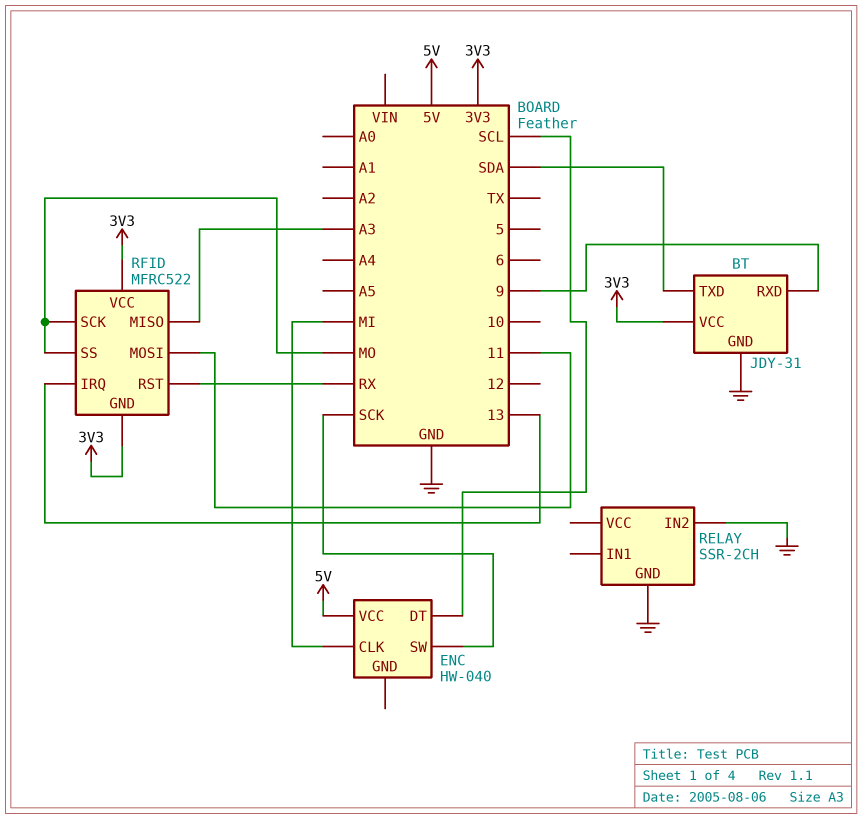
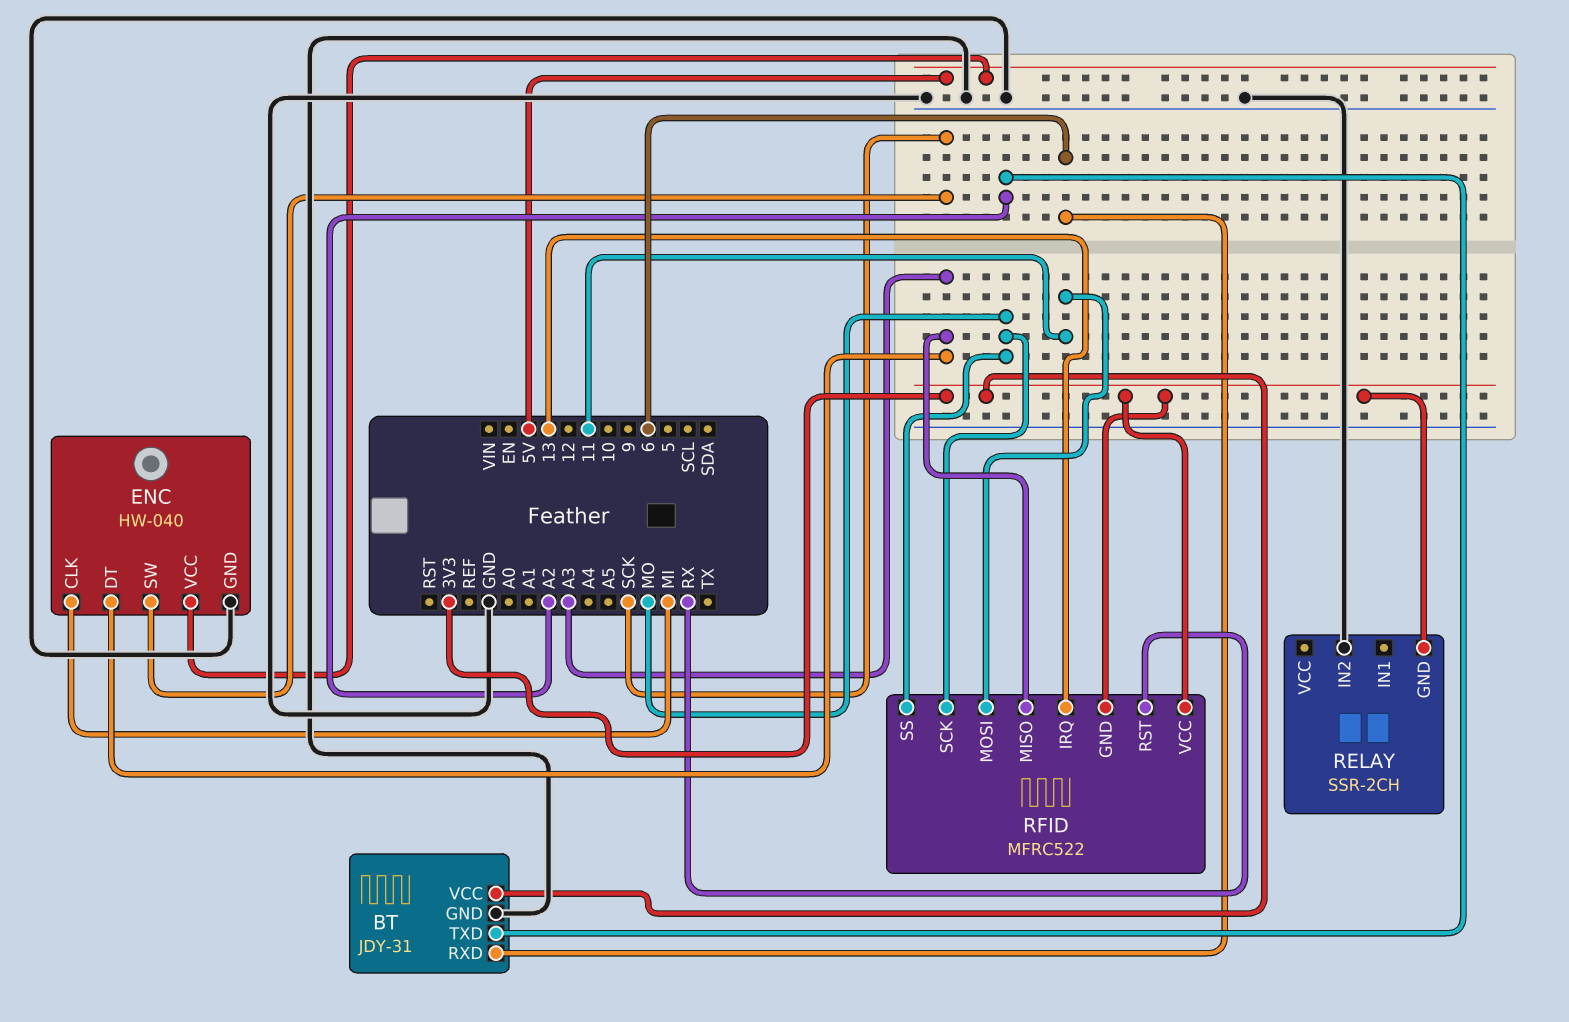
BT pin RXD: 9 -> 6
BT pin TXD: SDA -> A2
ENC pin DT: SCL -> A3
ENC pin GND: none -> GND
RELAY pin GND: GND -> 3V3

